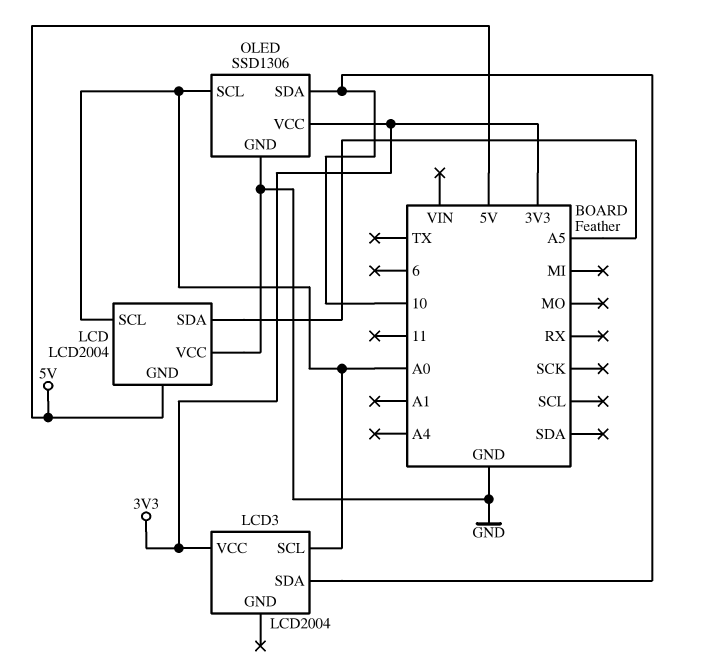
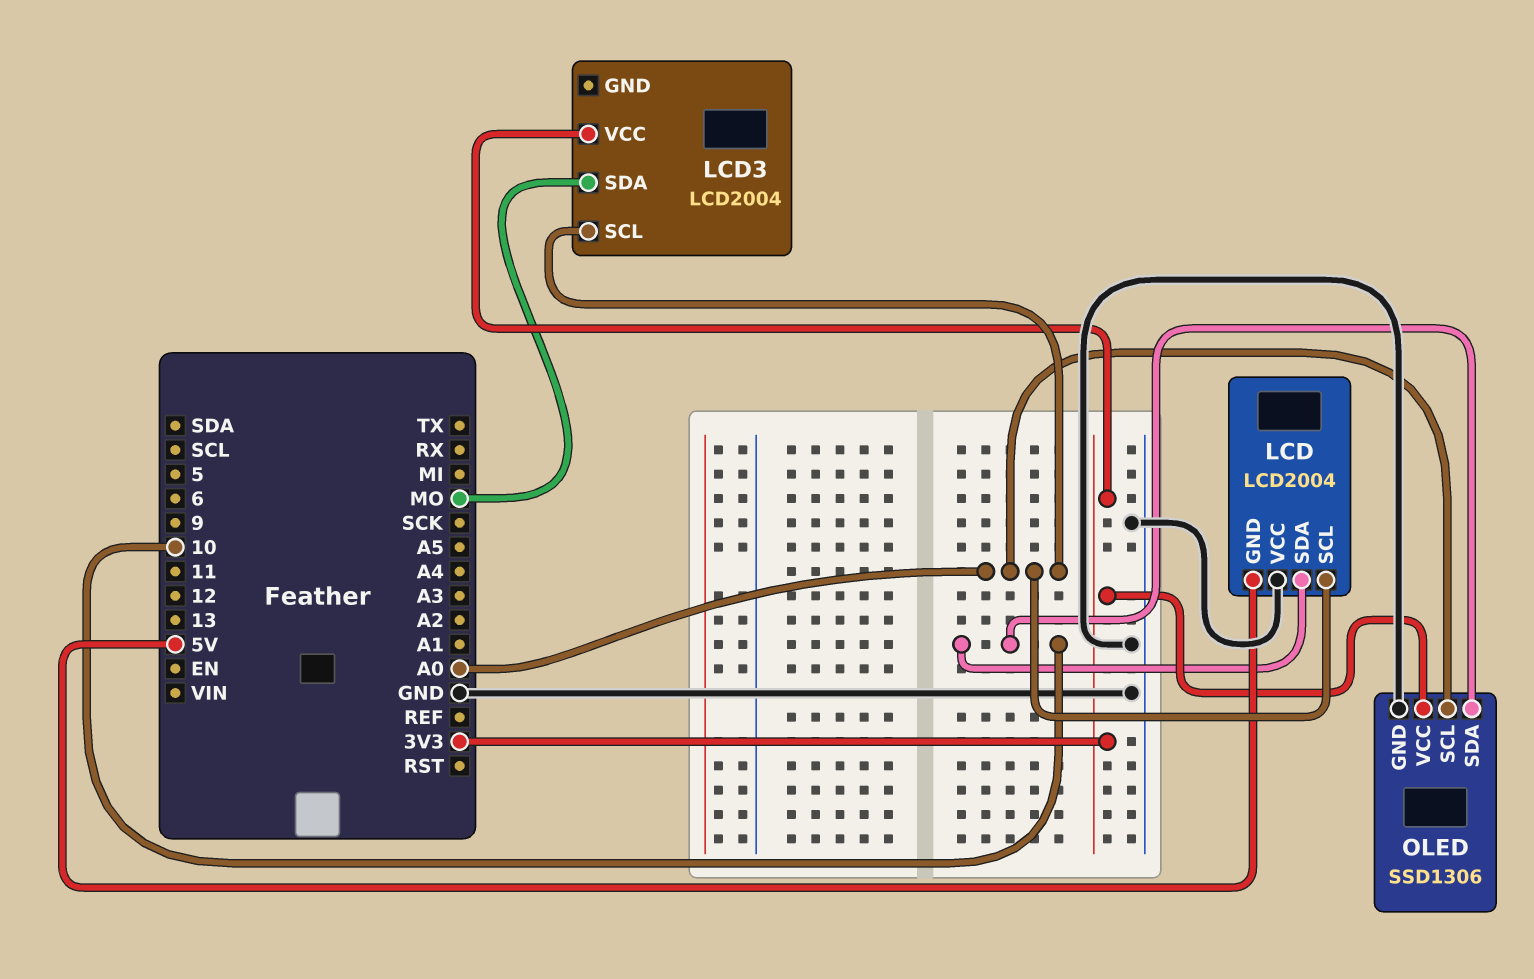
LCD pin SDA: A5 -> 10
LCD3 pin SDA: 10 -> MO

